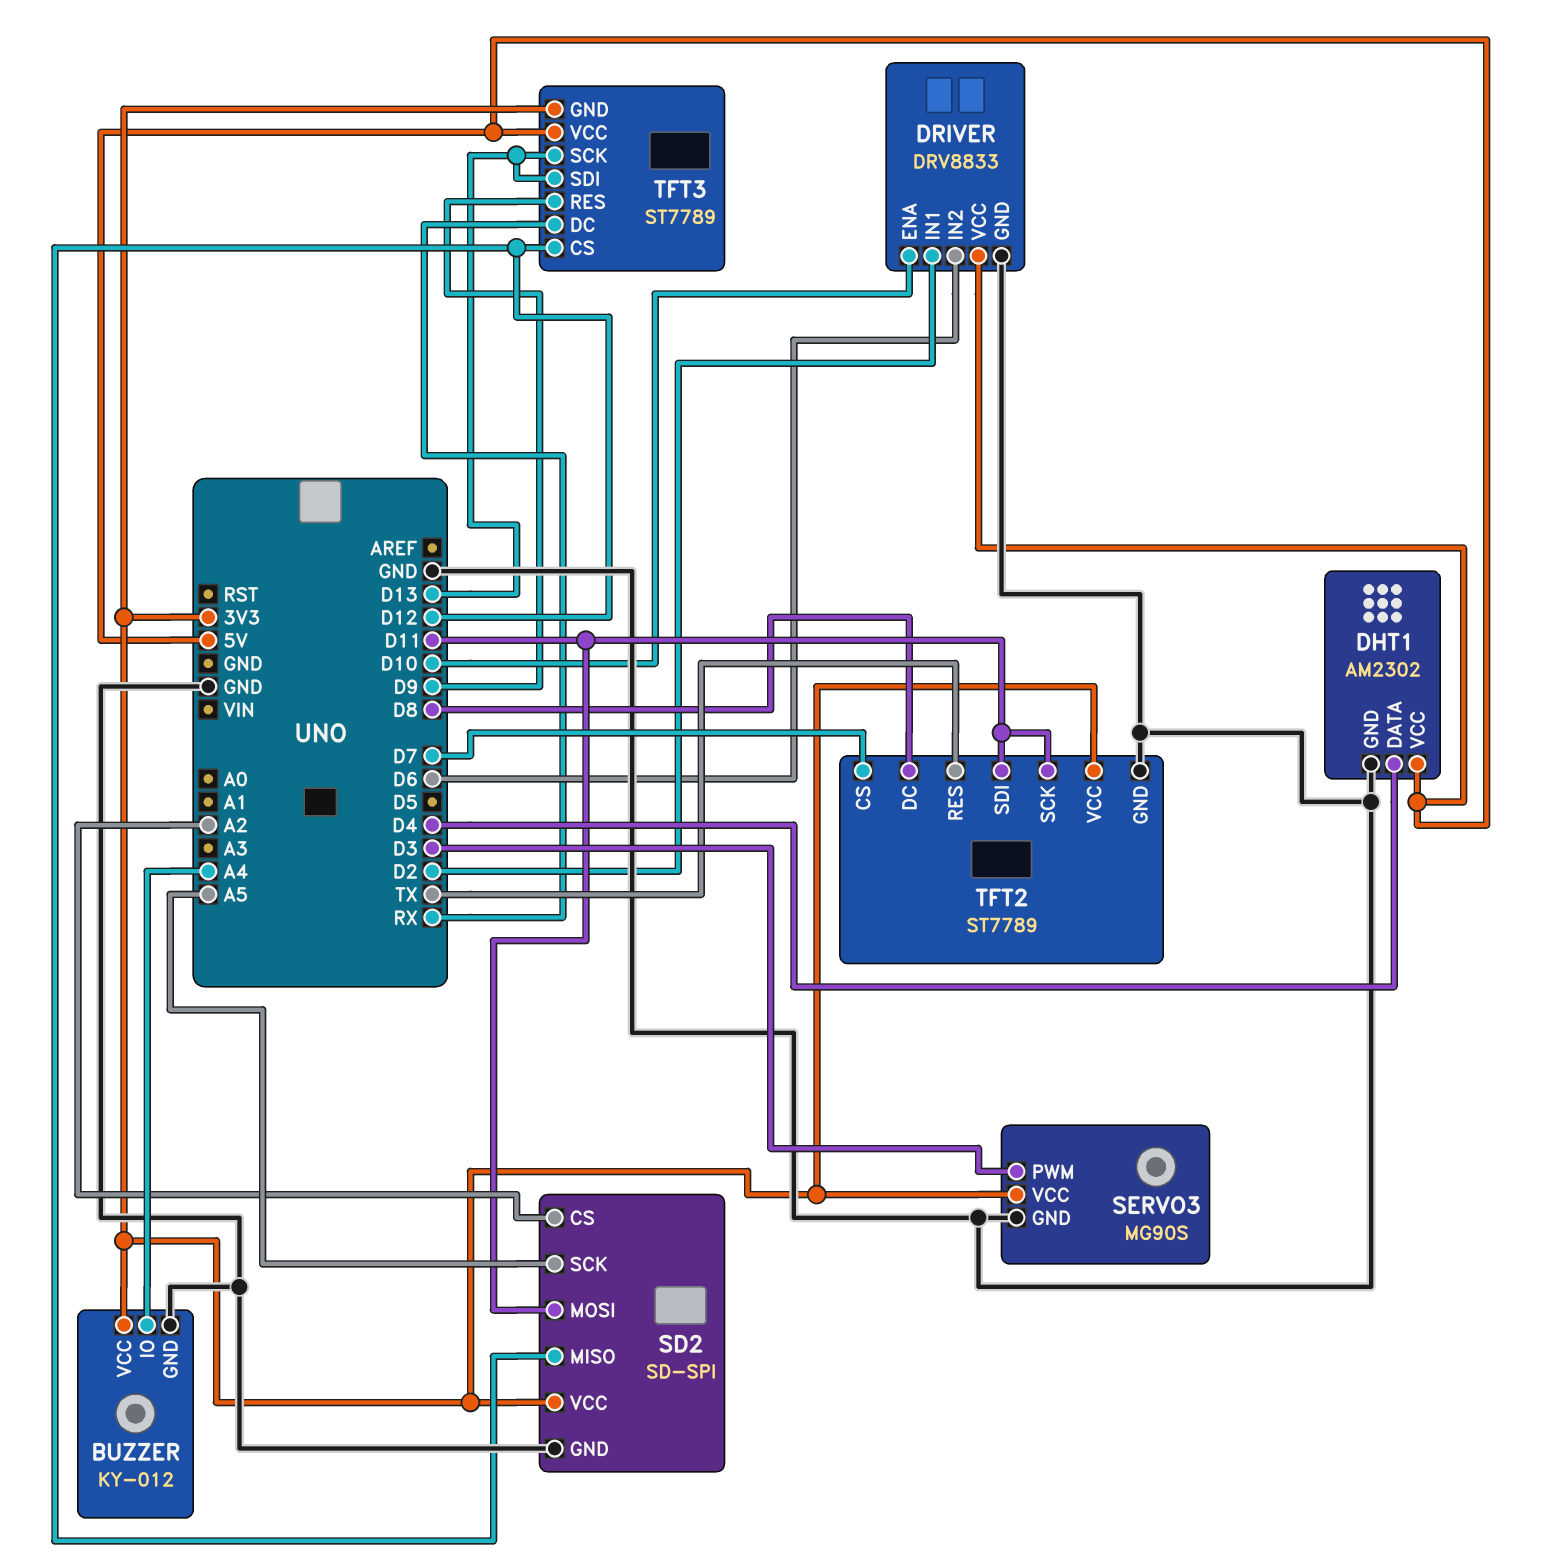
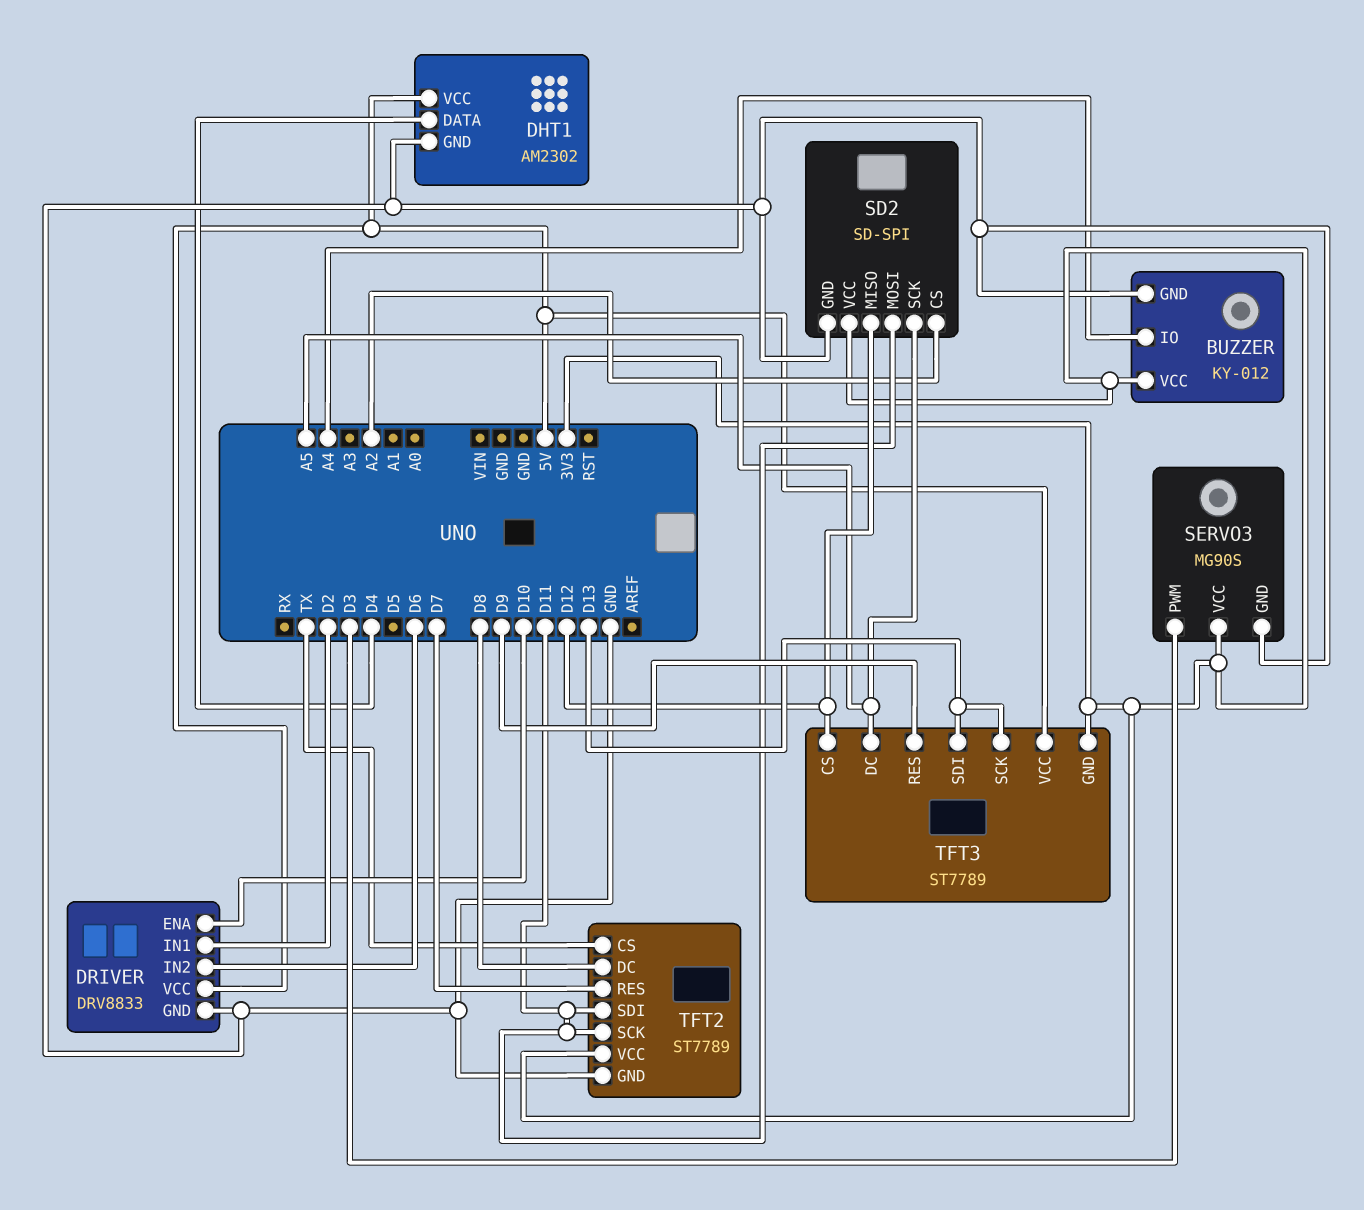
TFT2 pin CS: D7 -> TX
TFT2 pin RES: TX -> D7
TFT3 pin DC: RX -> A5

